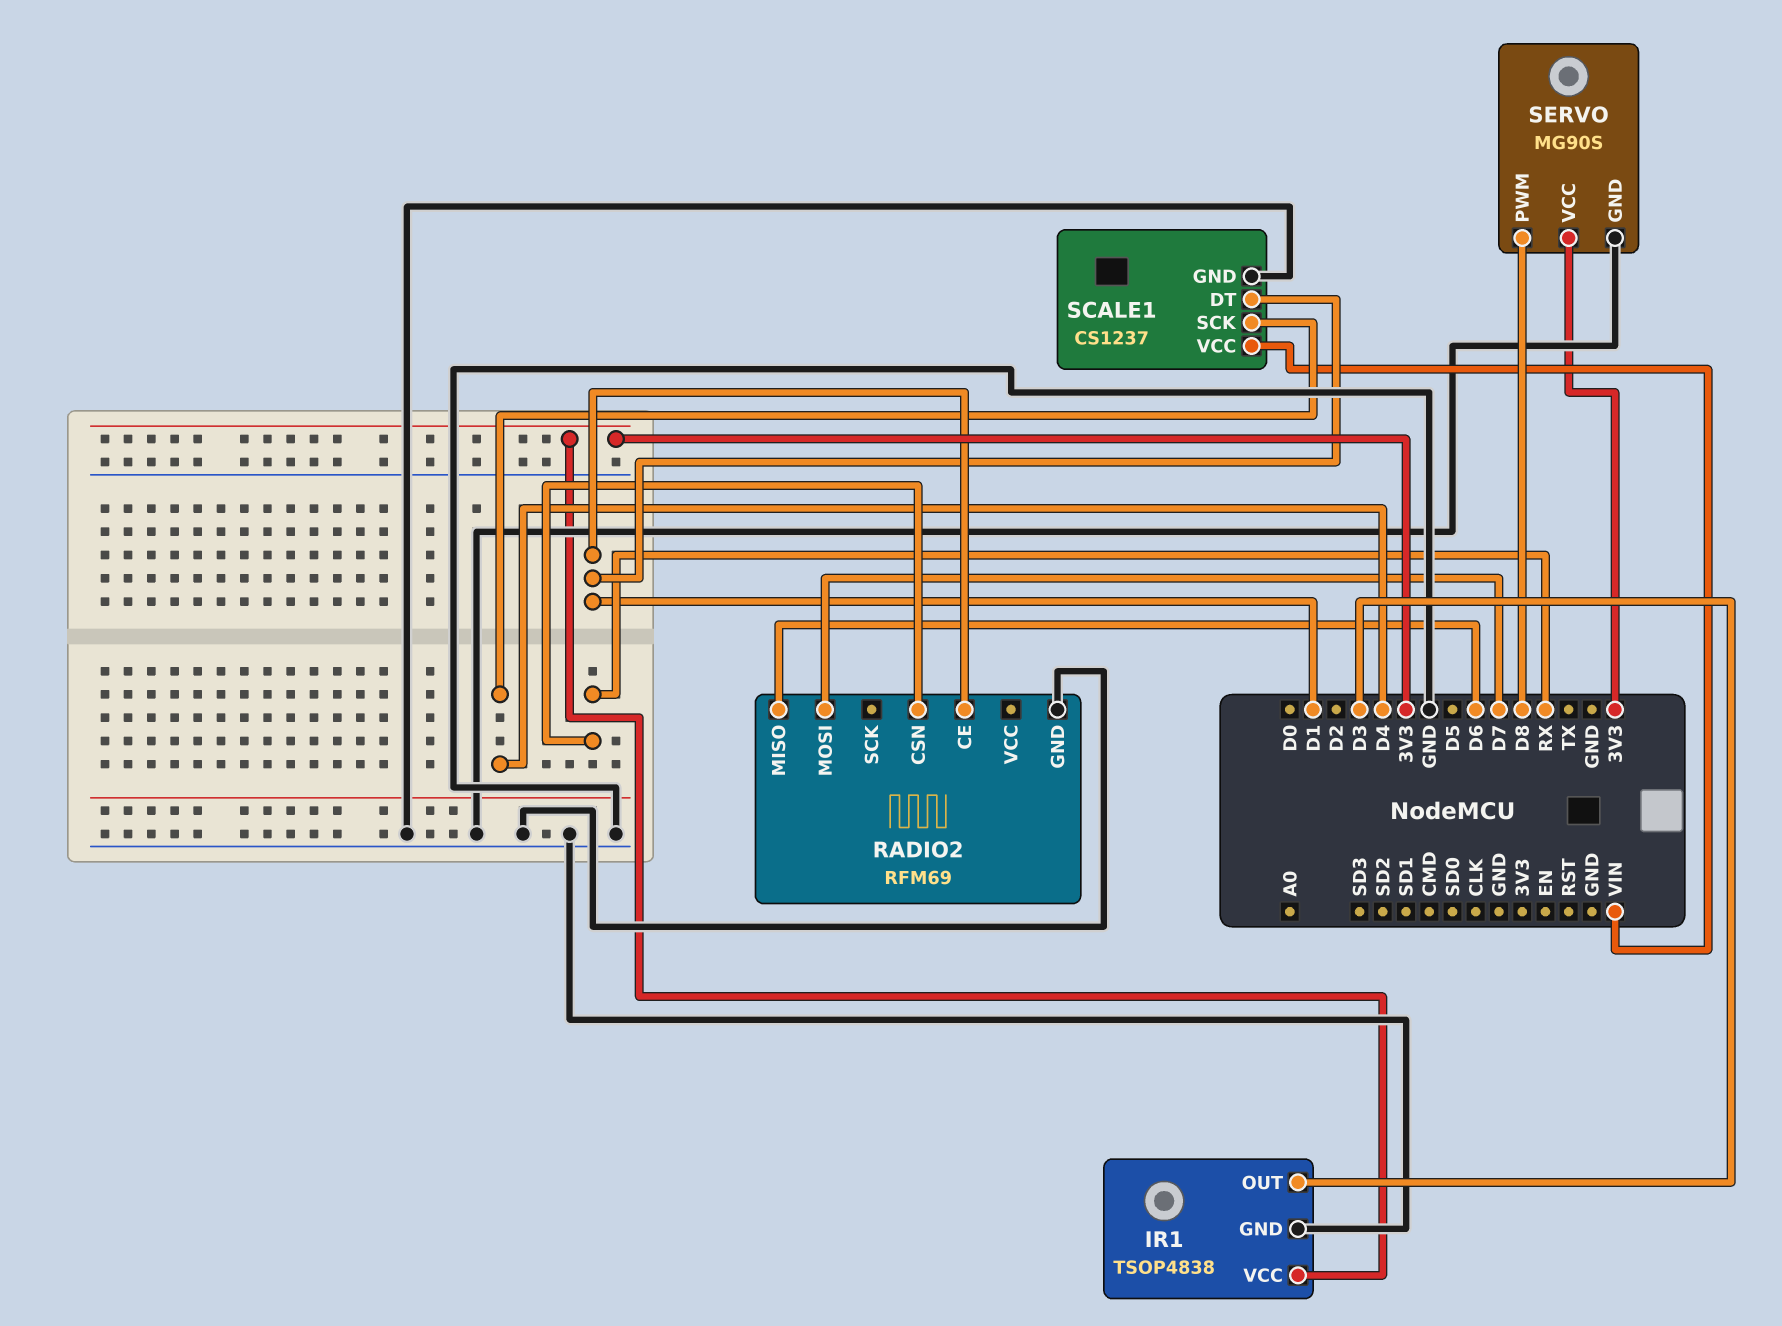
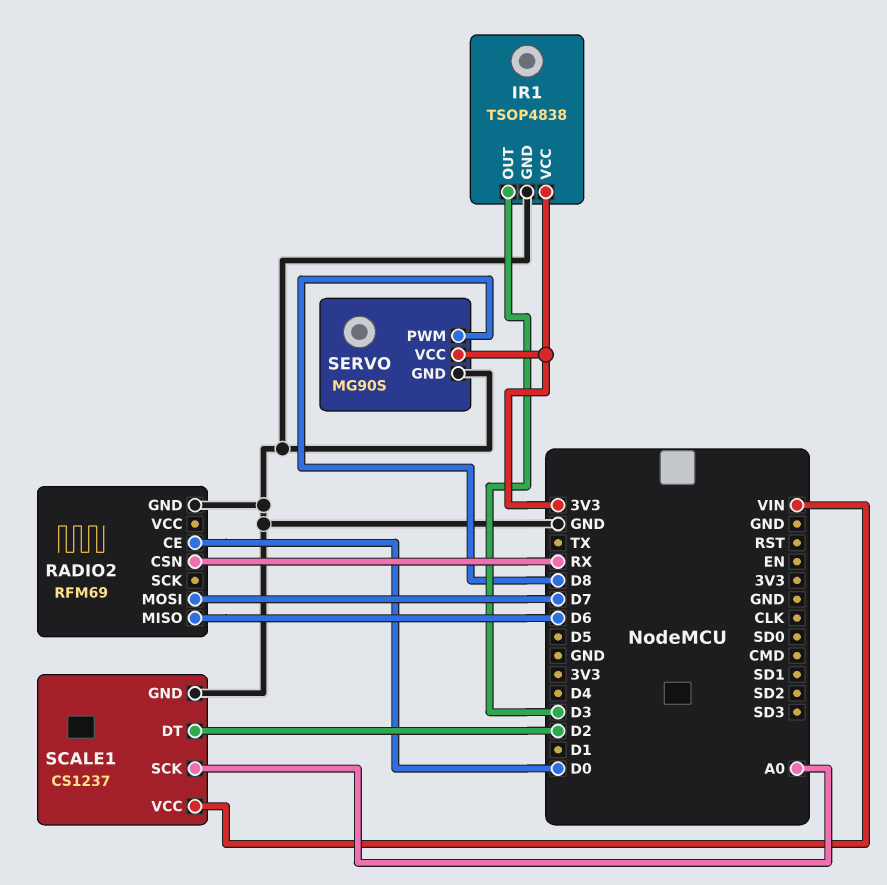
RADIO2 pin CE: D1 -> D0
SCALE1 pin DT: D1 -> D2
SCALE1 pin SCK: D4 -> A0

